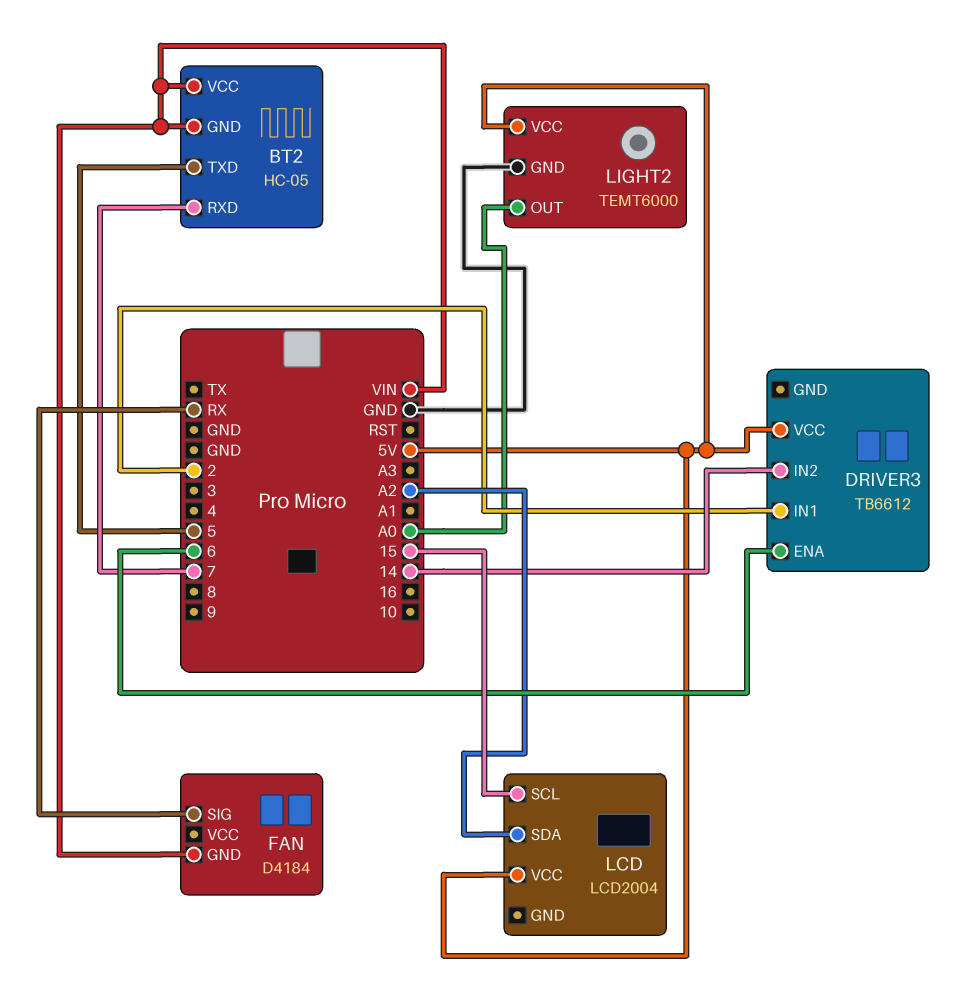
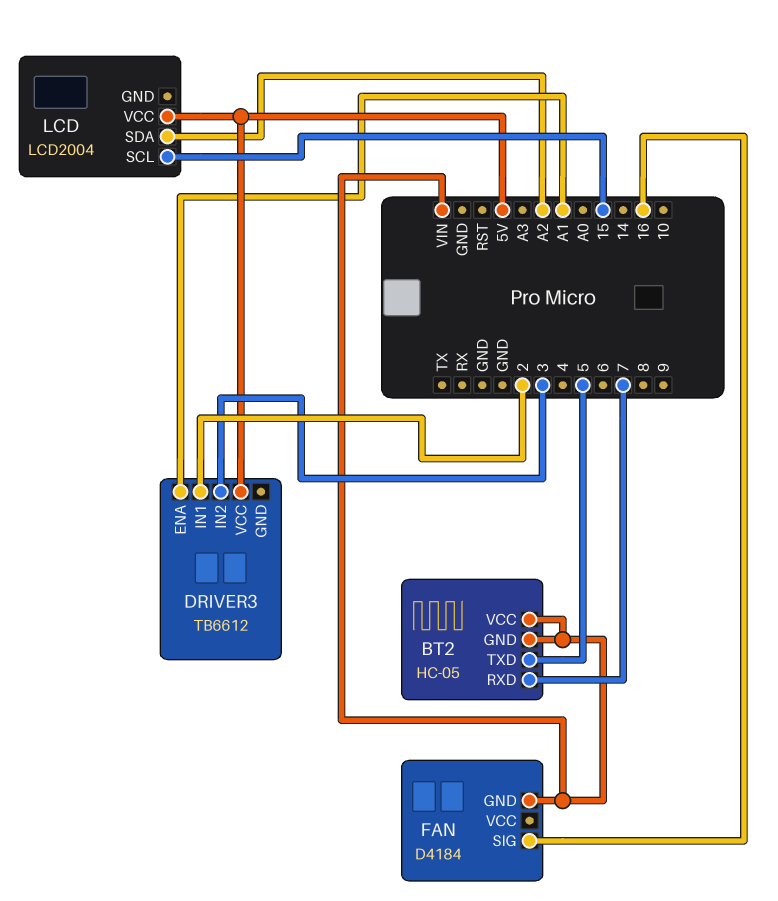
DRIVER3 pin ENA: 6 -> A1
DRIVER3 pin IN2: 14 -> 3
FAN pin SIG: RX -> 16
LIGHT2: TEMT6000 -> none
LIGHT2 pin GND: GND -> none
LIGHT2 pin OUT: A0 -> none
LIGHT2 pin VCC: 5V -> none

